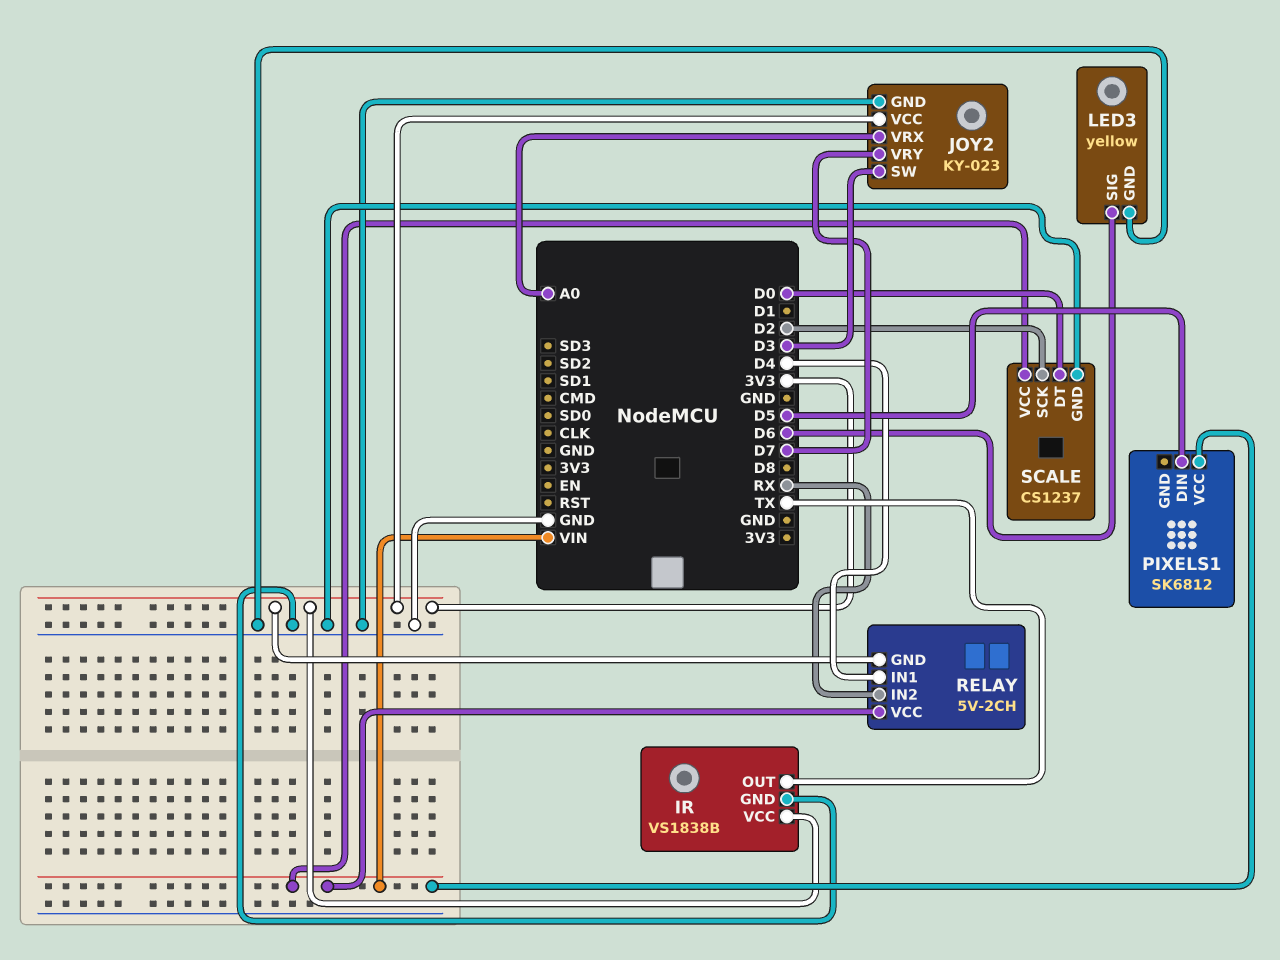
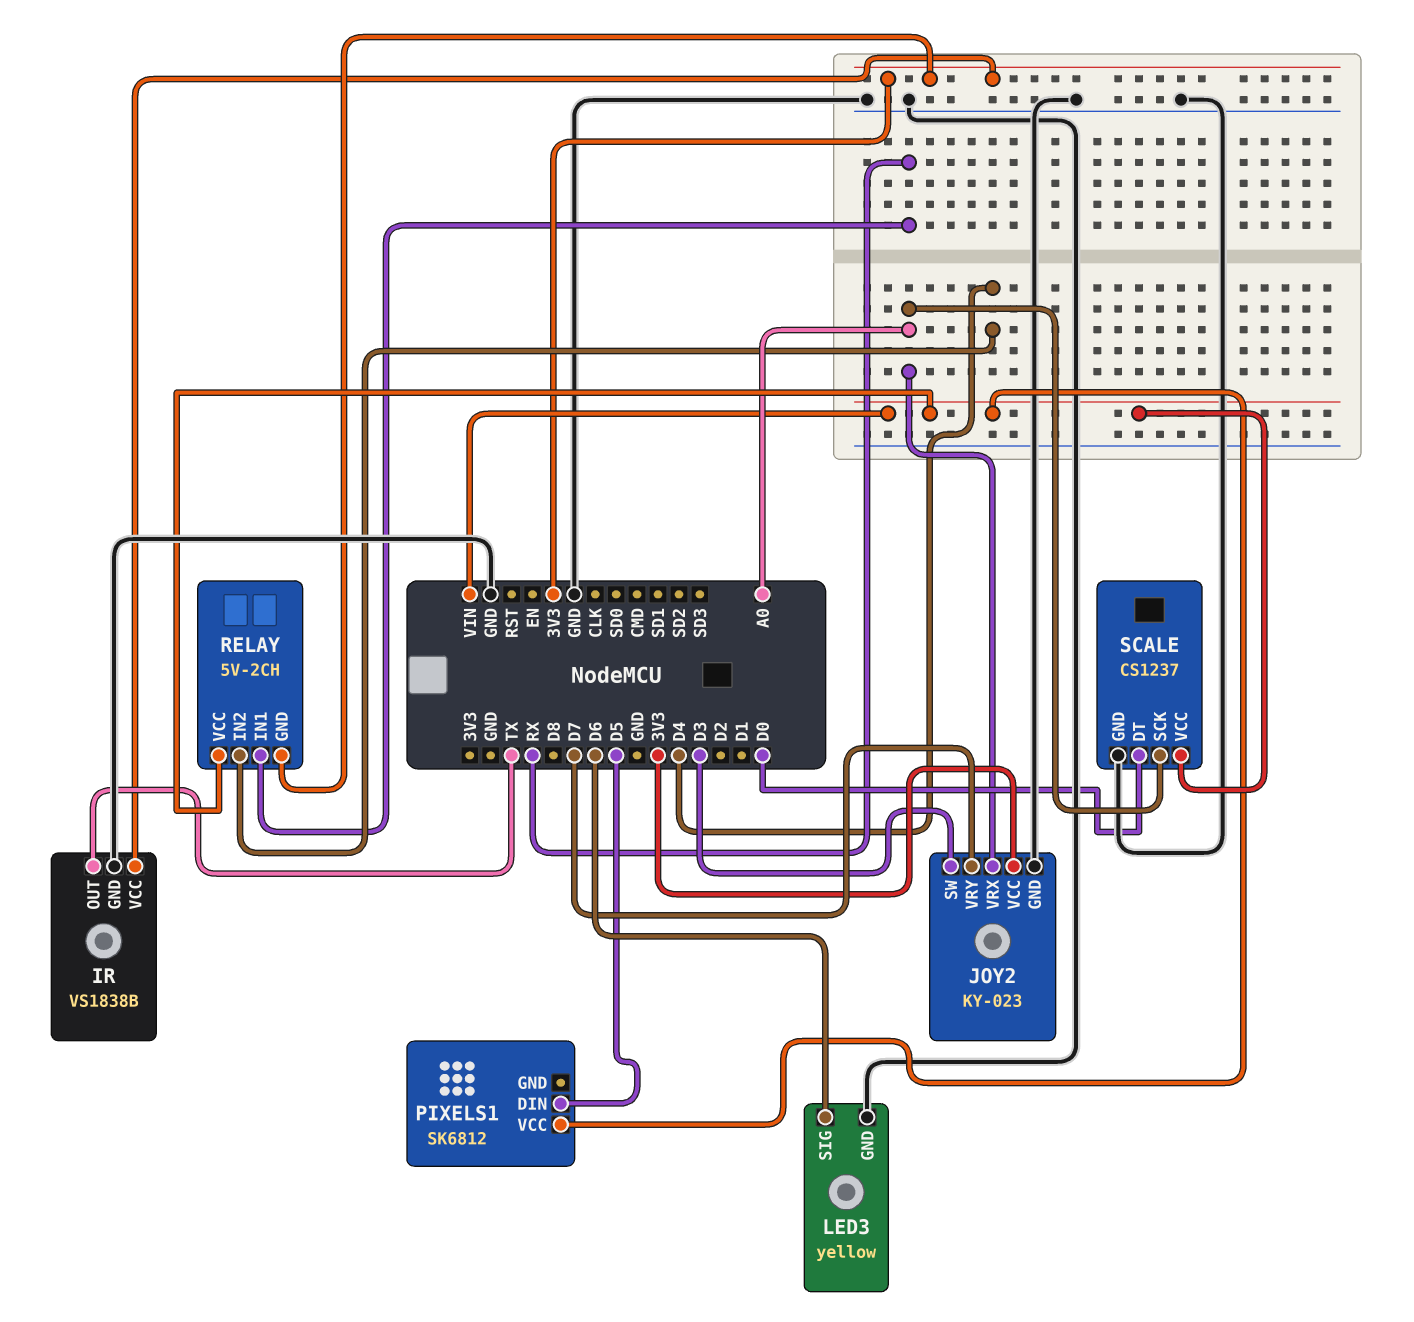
RELAY pin IN1: D4 -> RX
RELAY pin IN2: RX -> D4
SCALE pin SCK: D2 -> A0

